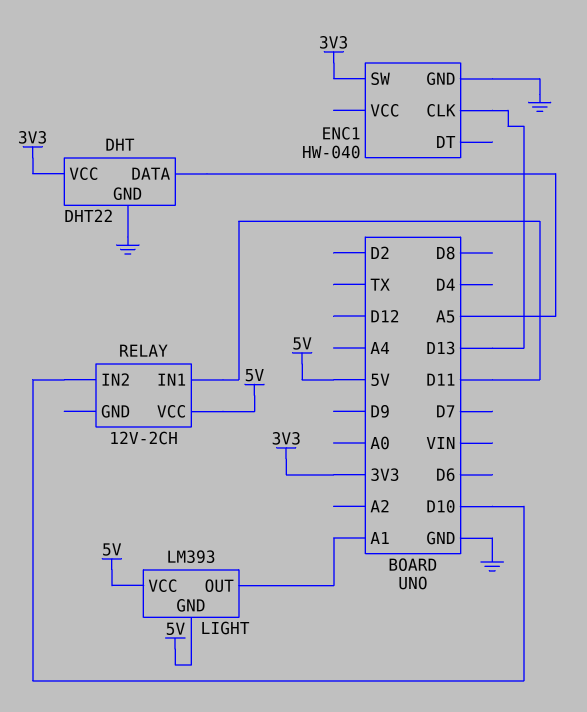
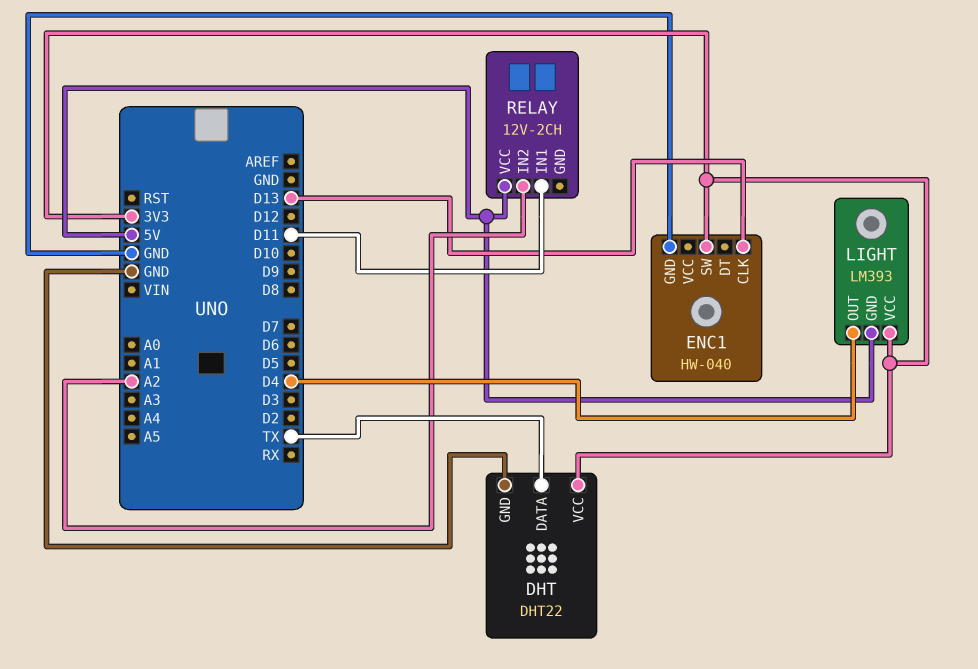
DHT pin DATA: A5 -> TX
LIGHT pin OUT: A1 -> D4
LIGHT pin VCC: 5V -> 3V3
RELAY pin IN2: D10 -> A2

